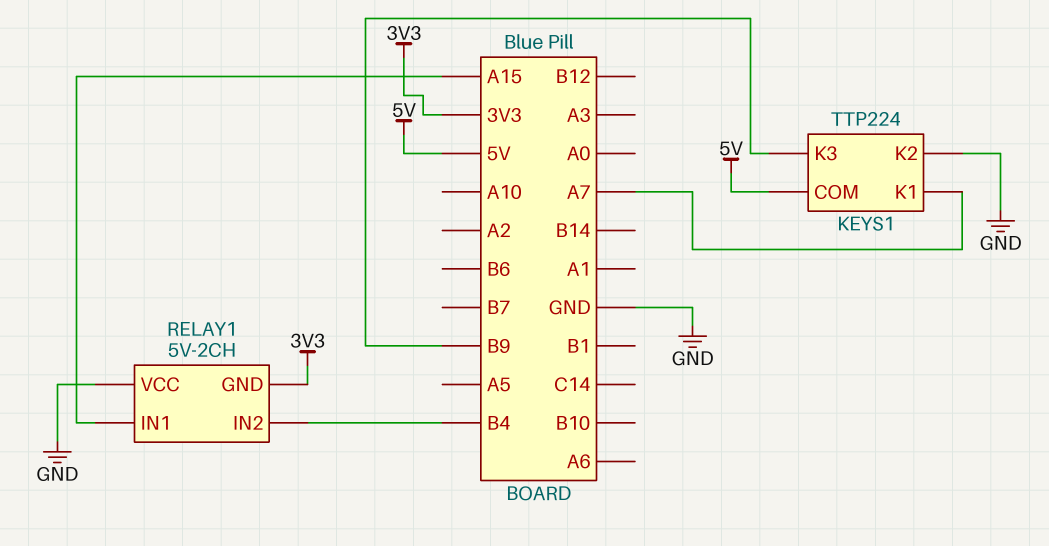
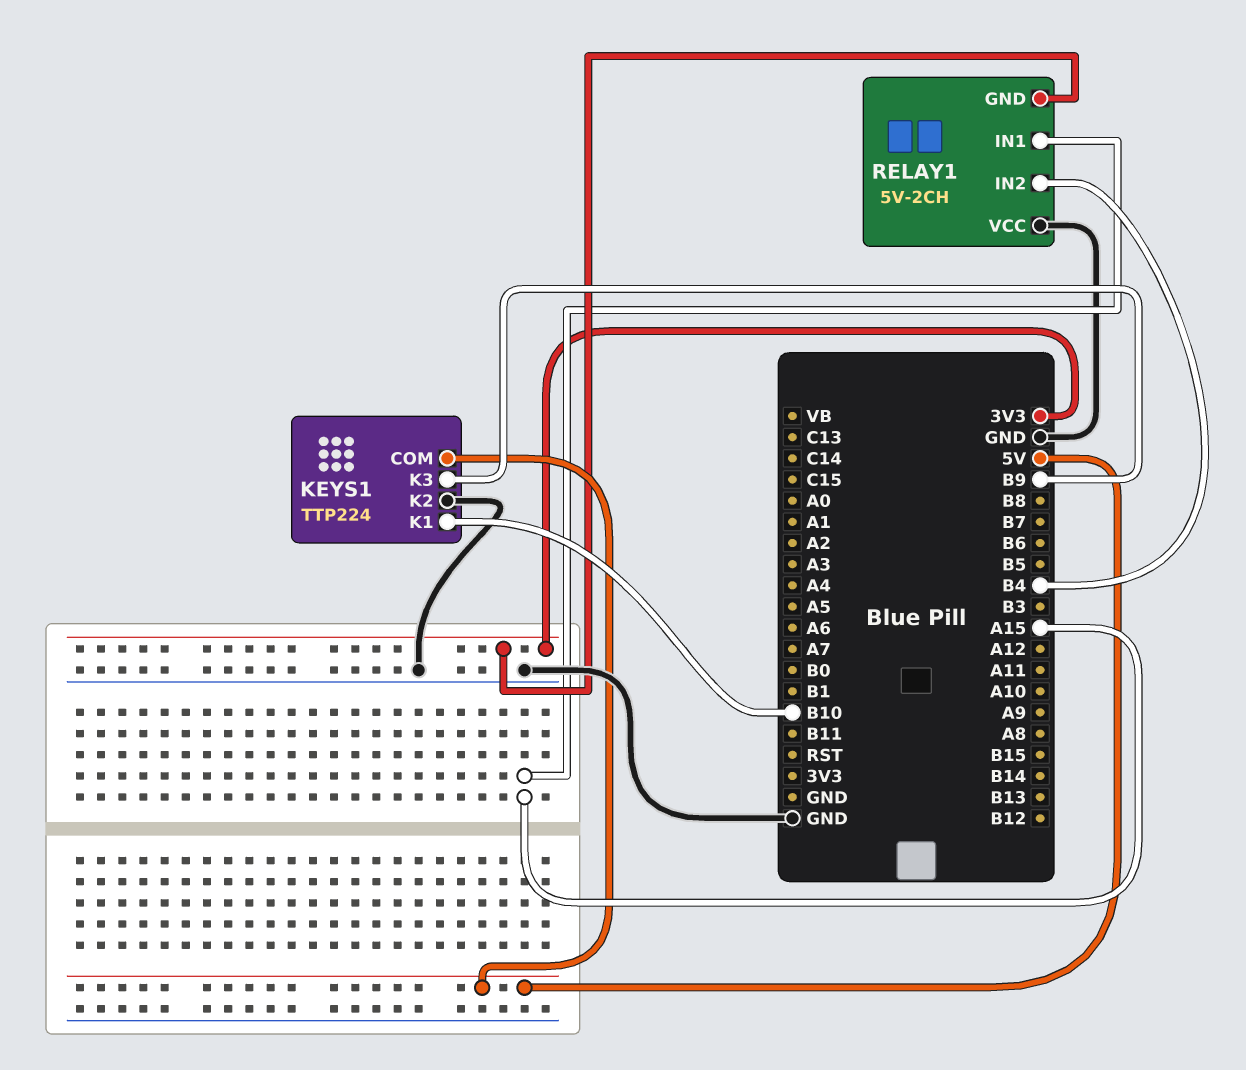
KEYS1 pin K1: A7 -> B10

